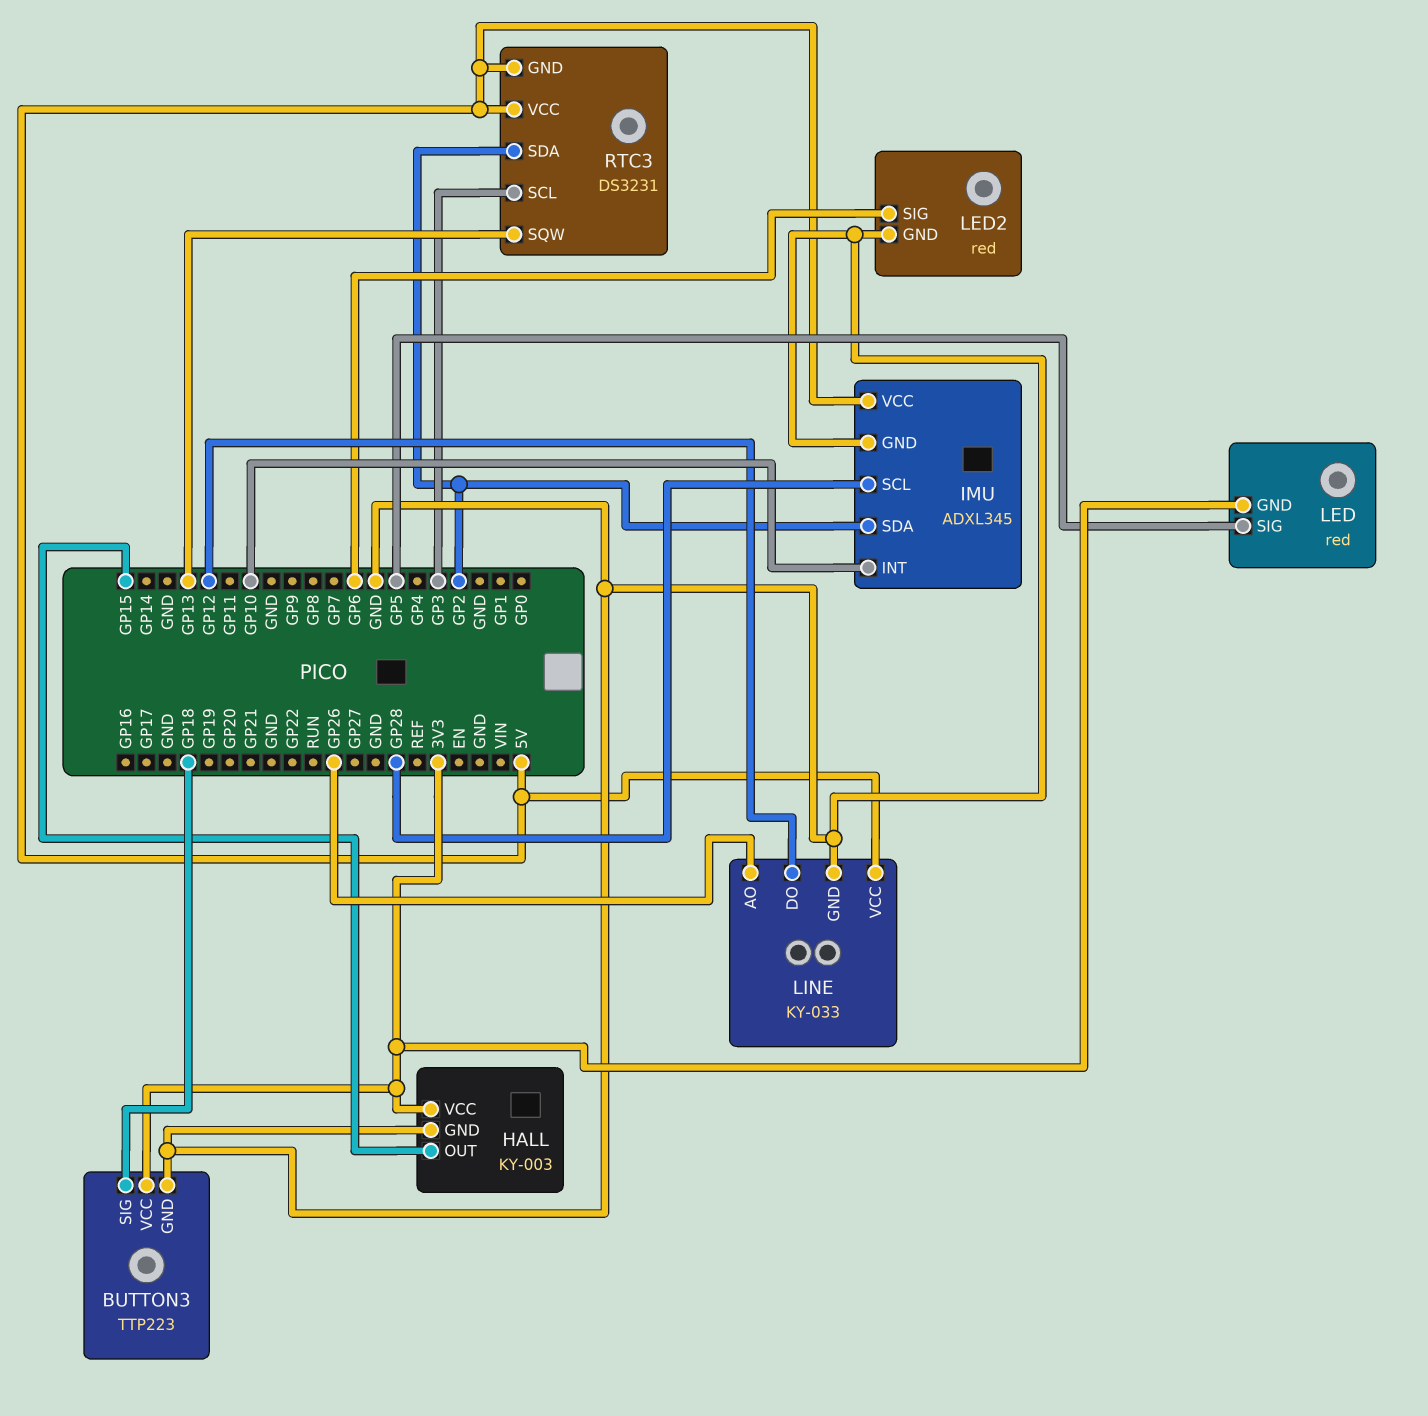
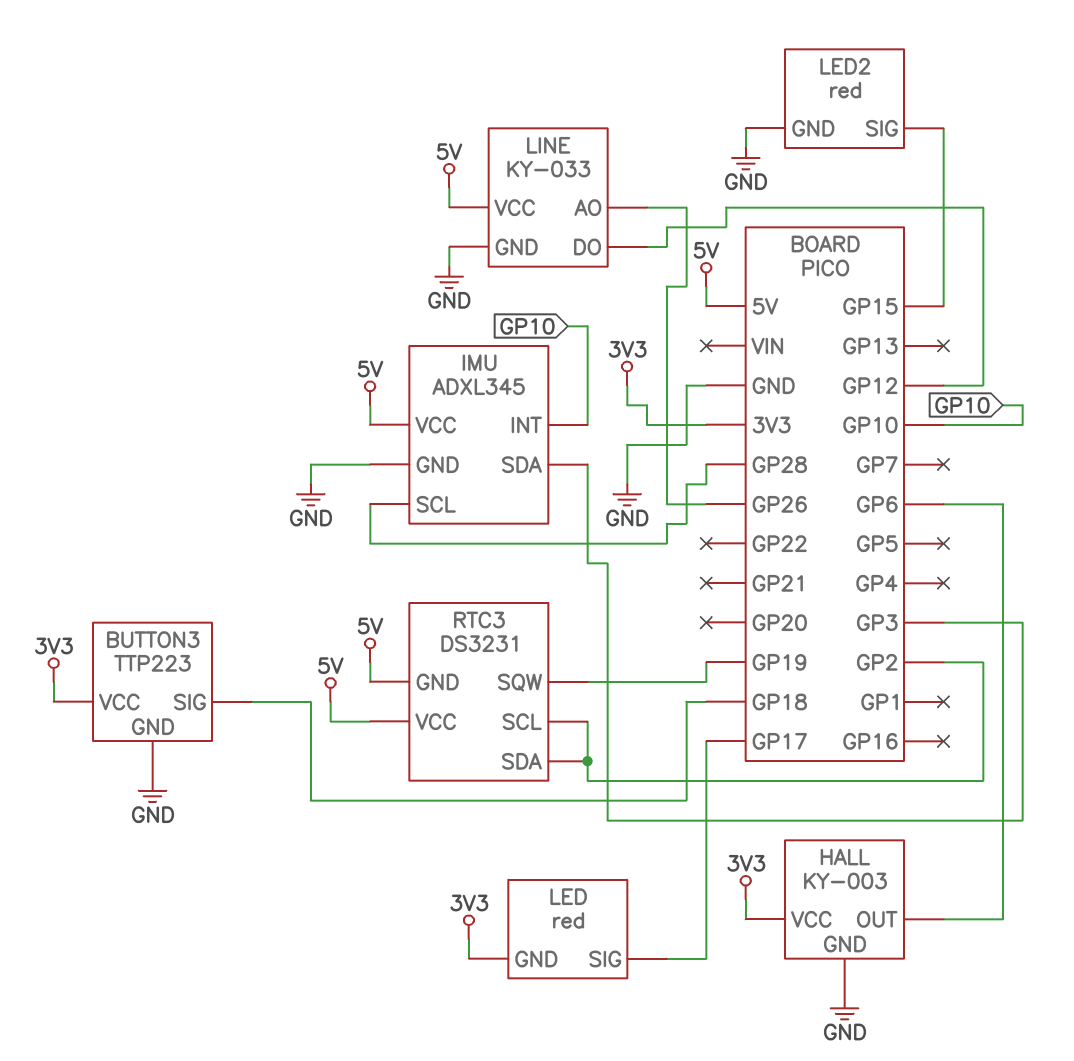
HALL pin OUT: GP15 -> GP6
IMU pin SDA: GP2 -> GP3
LED pin SIG: GP5 -> GP17
LED2 pin SIG: GP6 -> GP15
RTC3 pin SCL: GP3 -> GP2
RTC3 pin SQW: GP13 -> GP19

